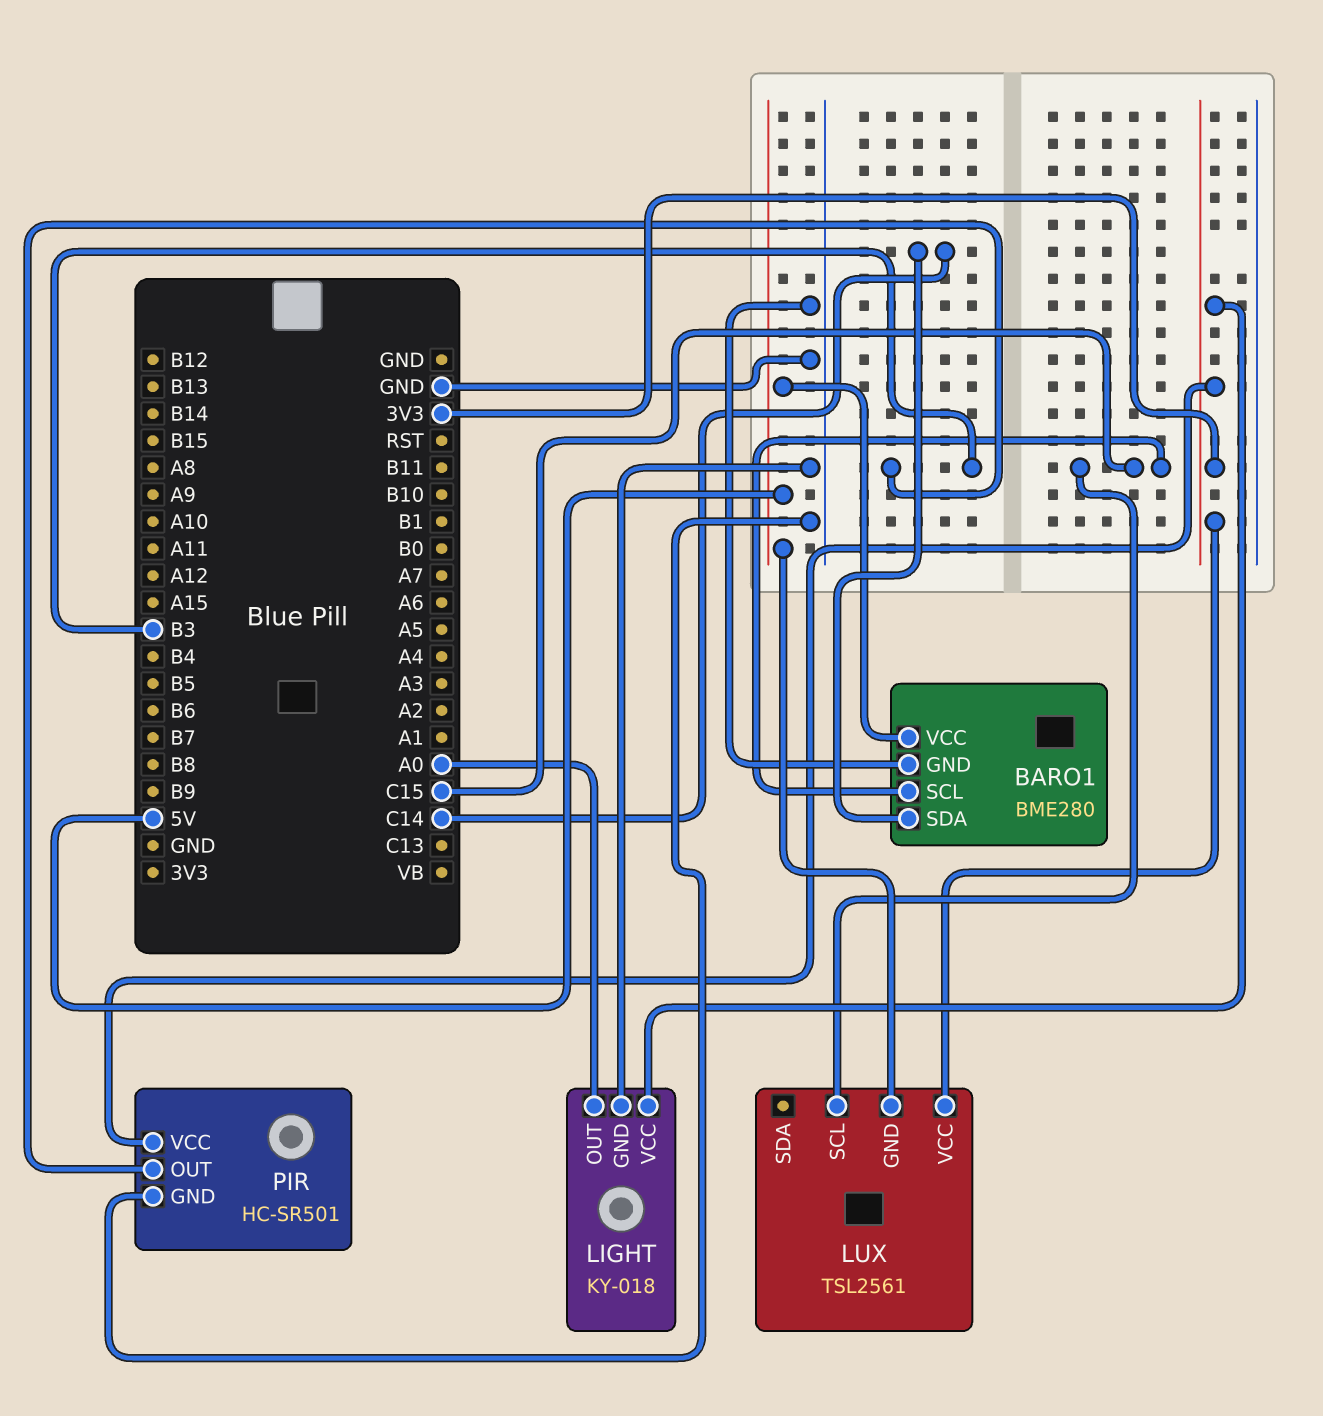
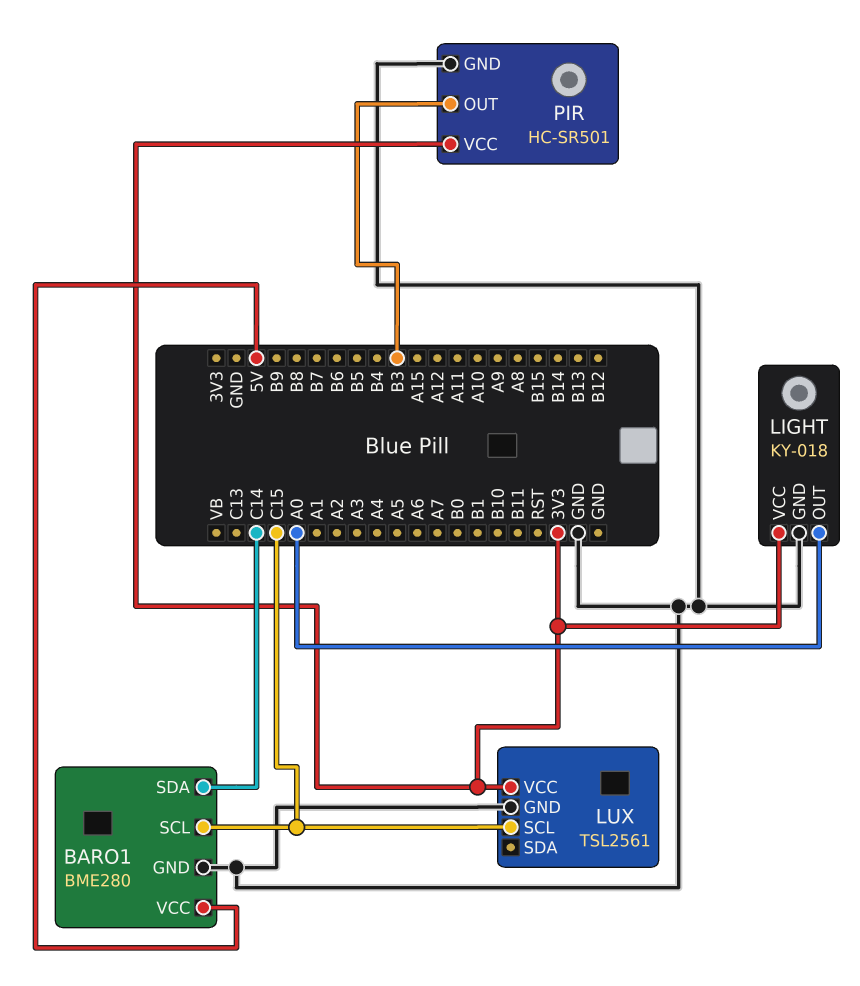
LUX pin GND: 5V -> GND

